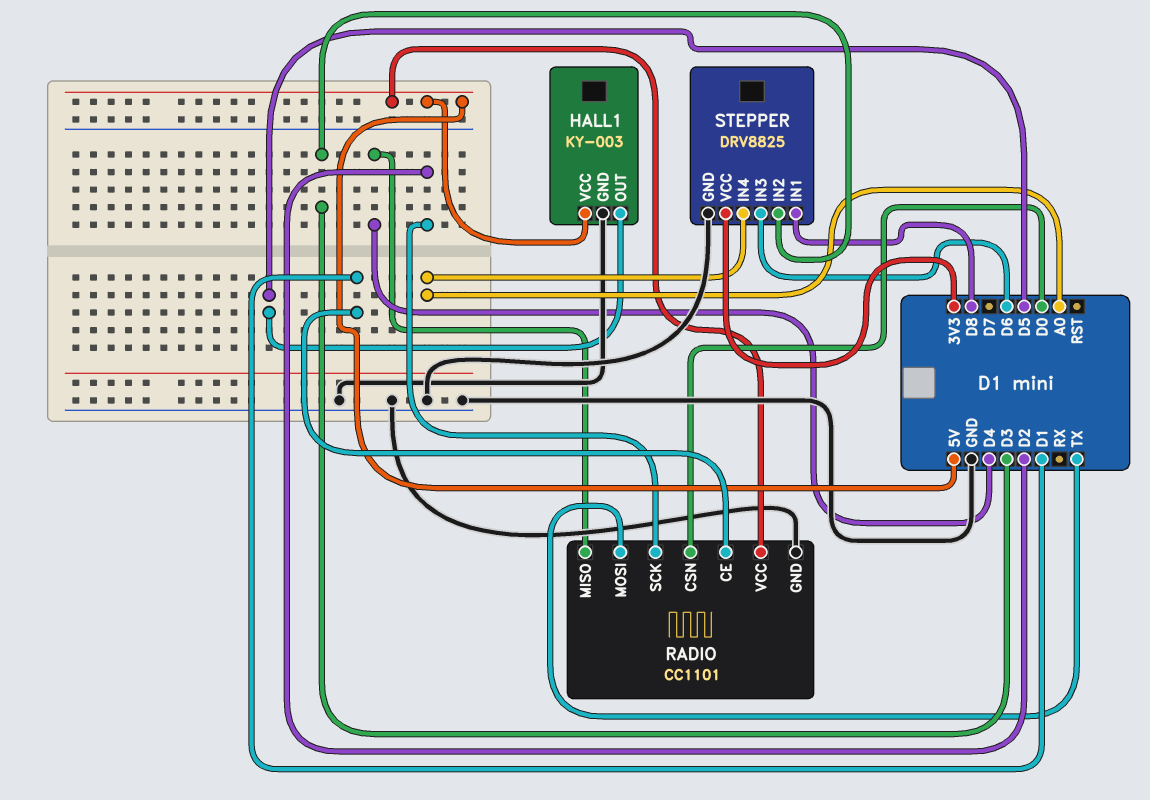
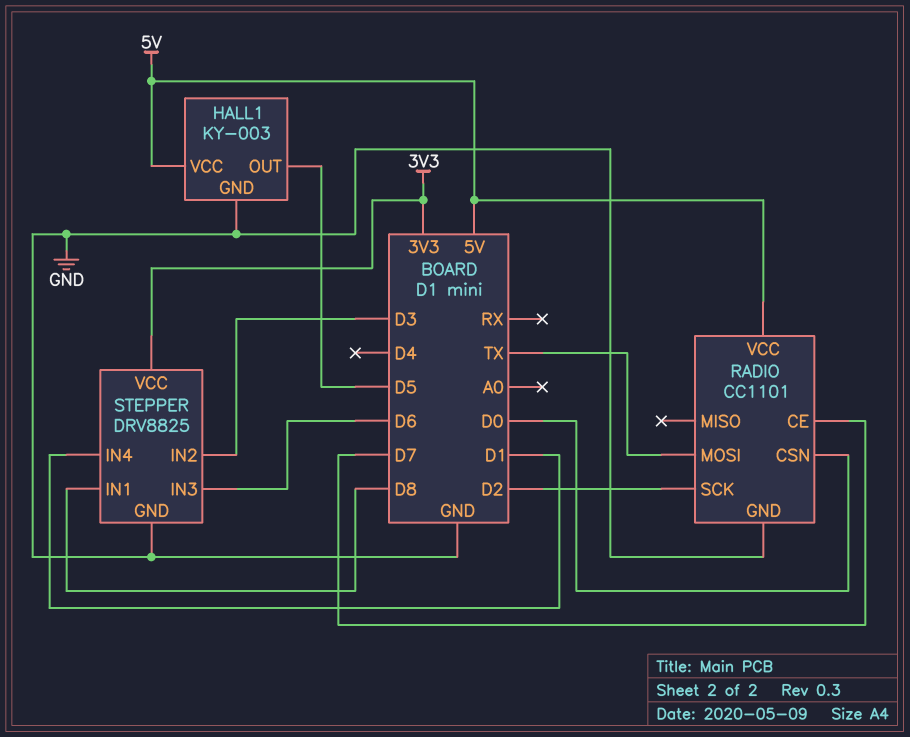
RADIO pin CE: D1 -> D7
RADIO pin MISO: D4 -> none
STEPPER pin IN4: A0 -> D1

